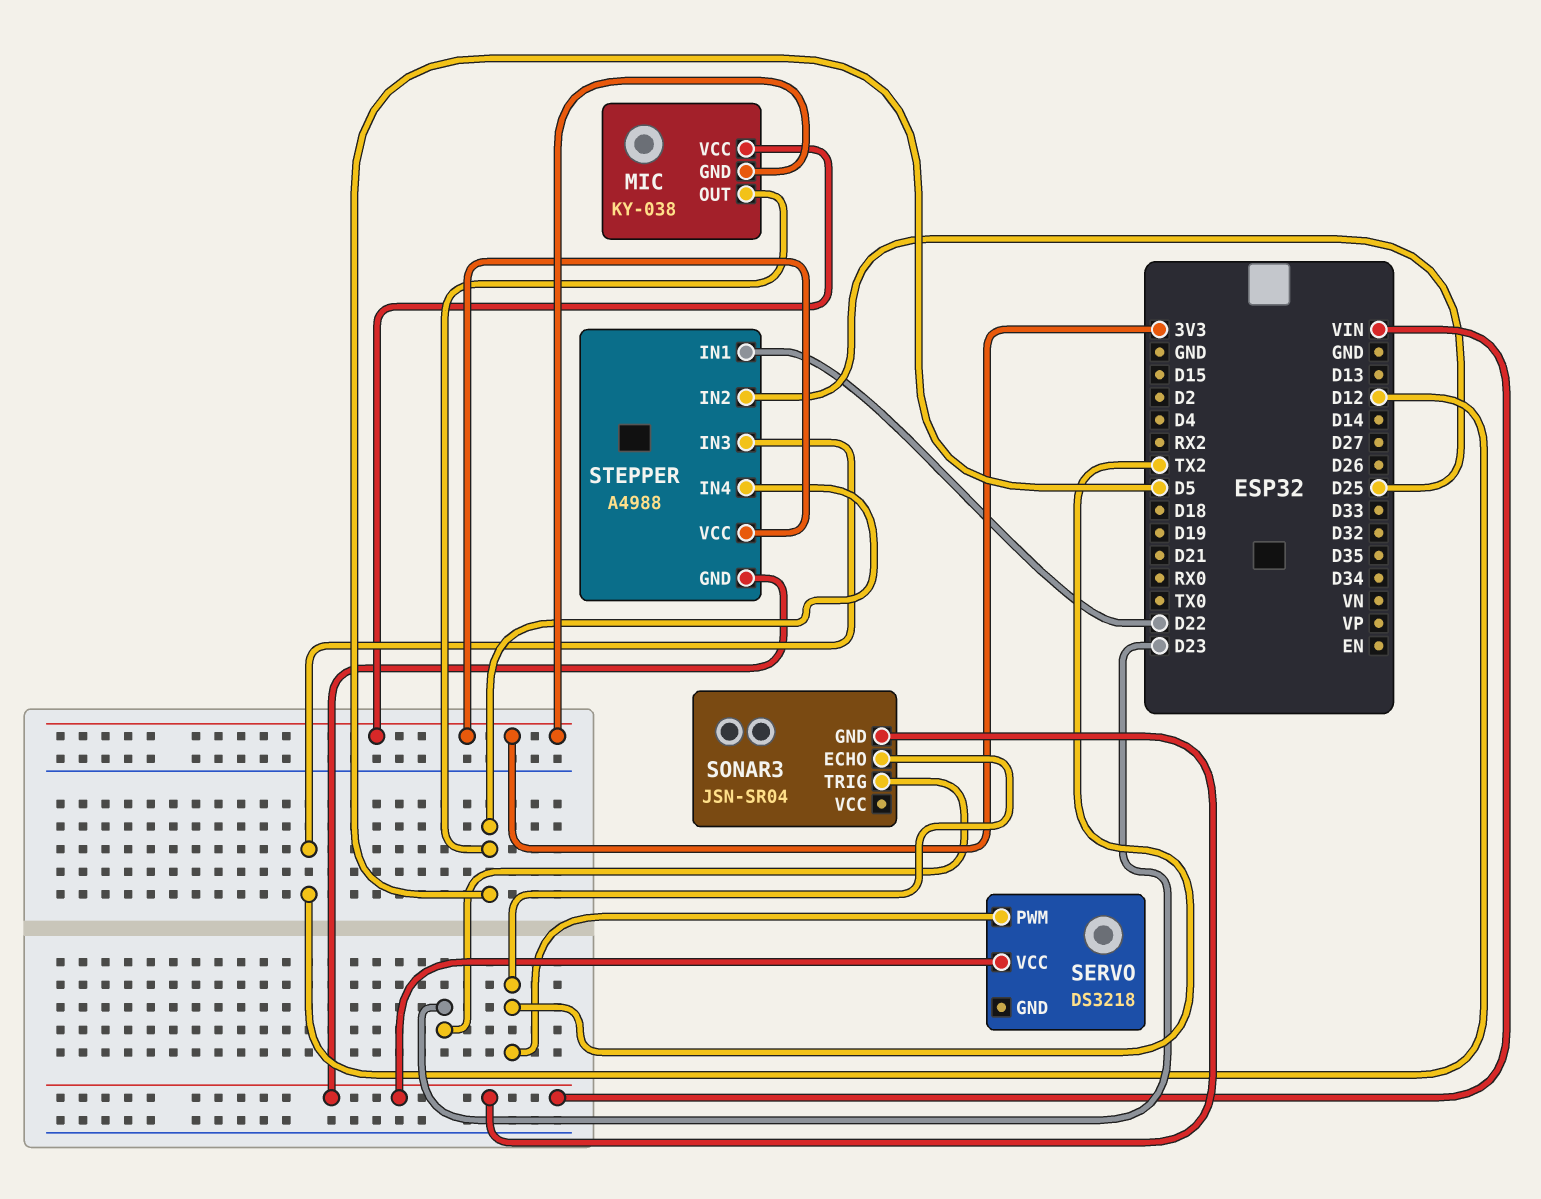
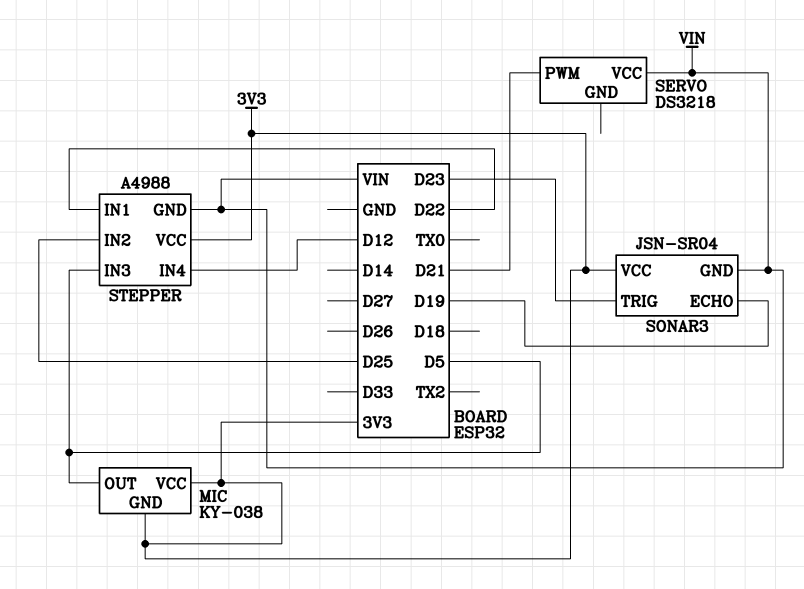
SERVO pin PWM: TX2 -> D21
SONAR3 pin ECHO: TX2 -> D19
SONAR3 pin VCC: none -> 3V3
STEPPER pin IN3: D12 -> D5
STEPPER pin IN4: D5 -> D12

